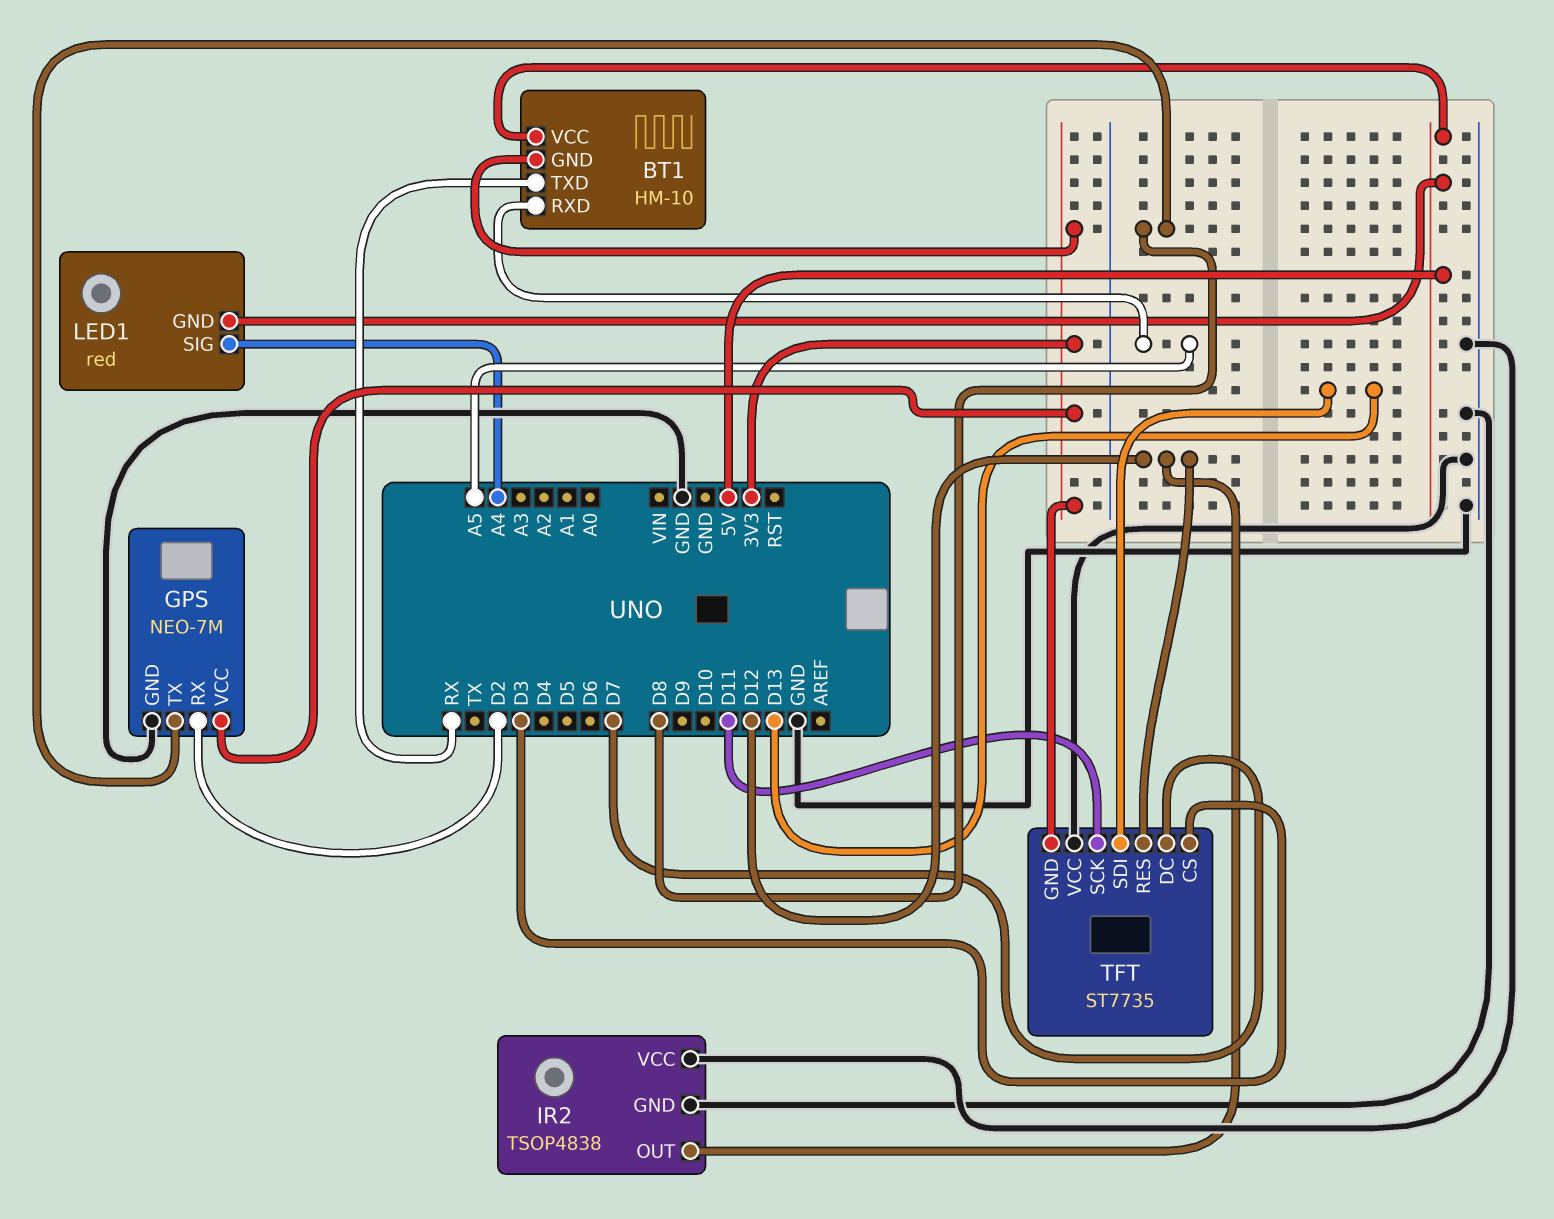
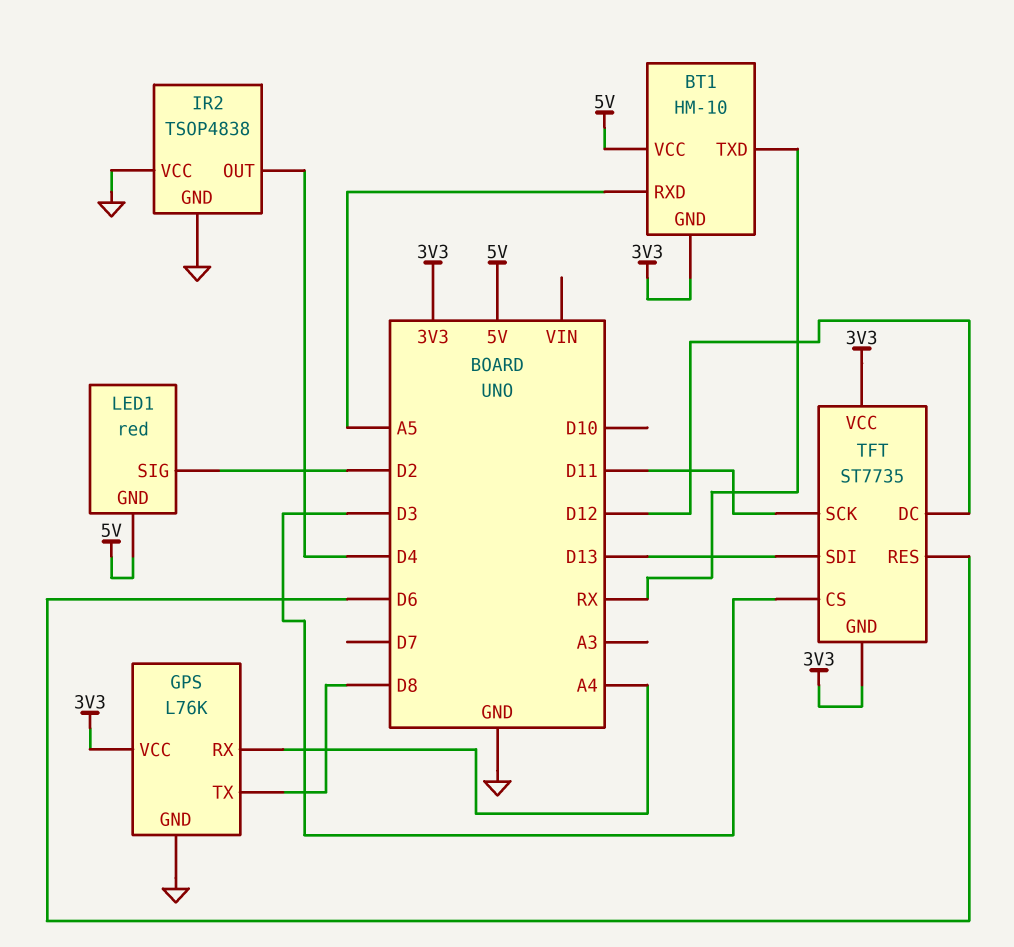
GPS: NEO-7M -> L76K
GPS pin RX: D2 -> A4
IR2 pin OUT: D12 -> D4
LED1 pin SIG: A4 -> D2
TFT pin DC: D7 -> D12
TFT pin RES: D12 -> D6
TFT pin VCC: GND -> 3V3

